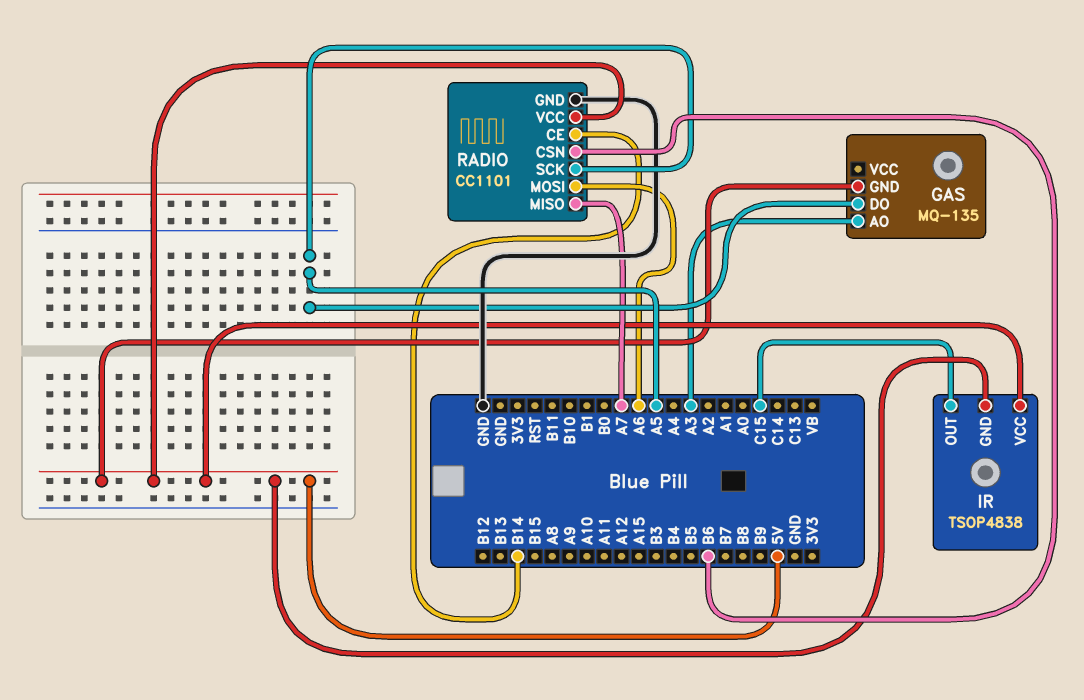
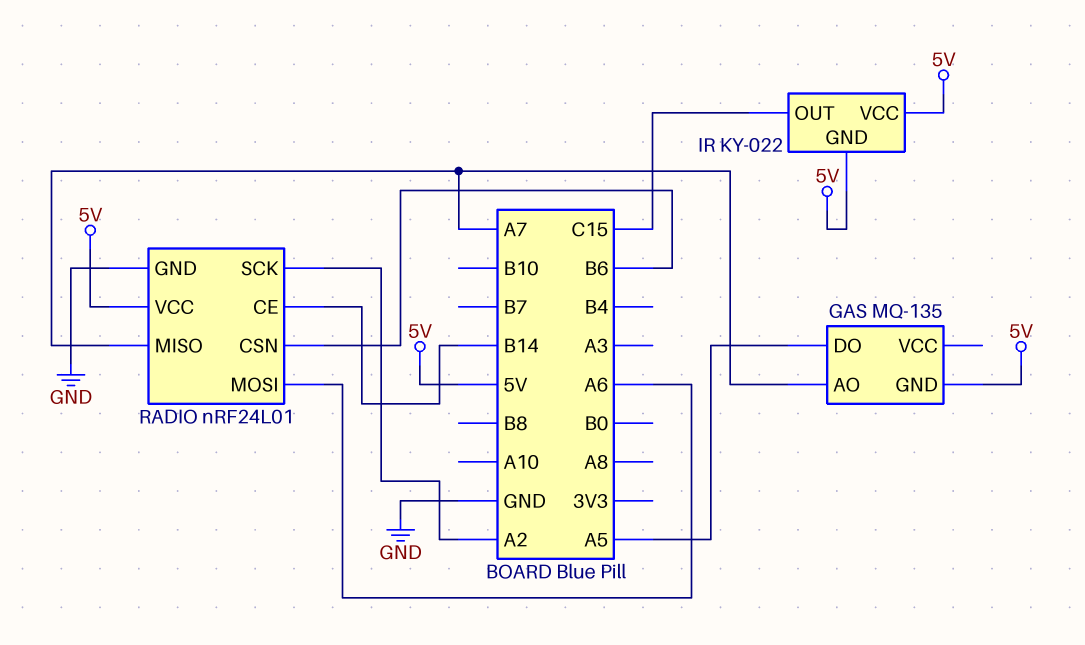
GAS pin AO: A3 -> A7
IR: TSOP4838 -> KY-022
RADIO: CC1101 -> nRF24L01
RADIO pin SCK: A5 -> A2

